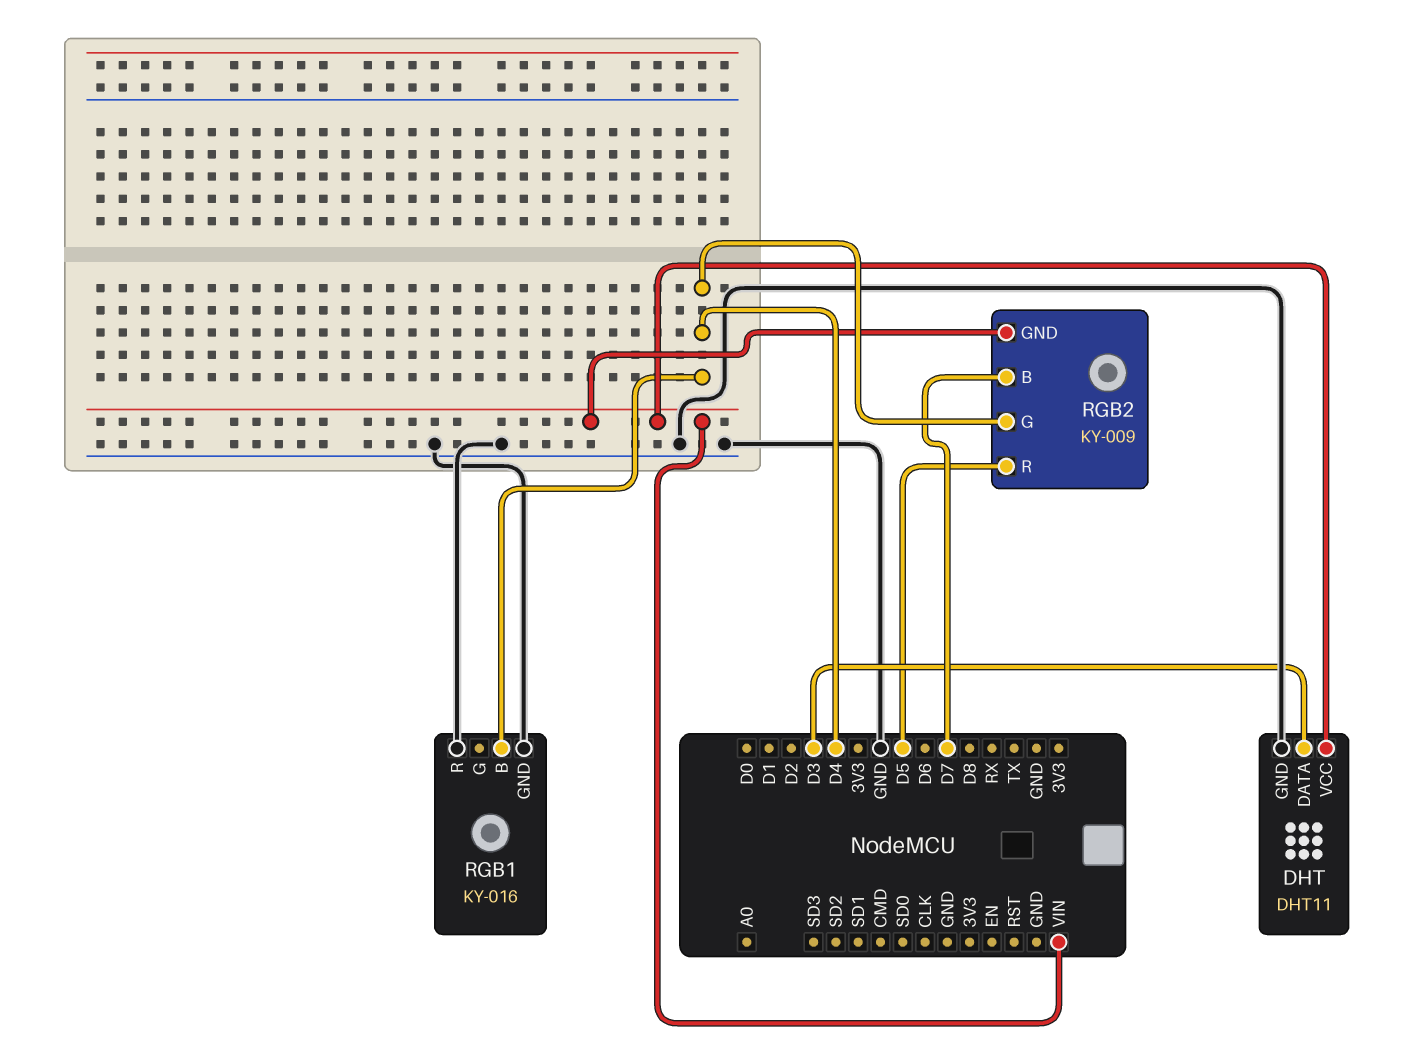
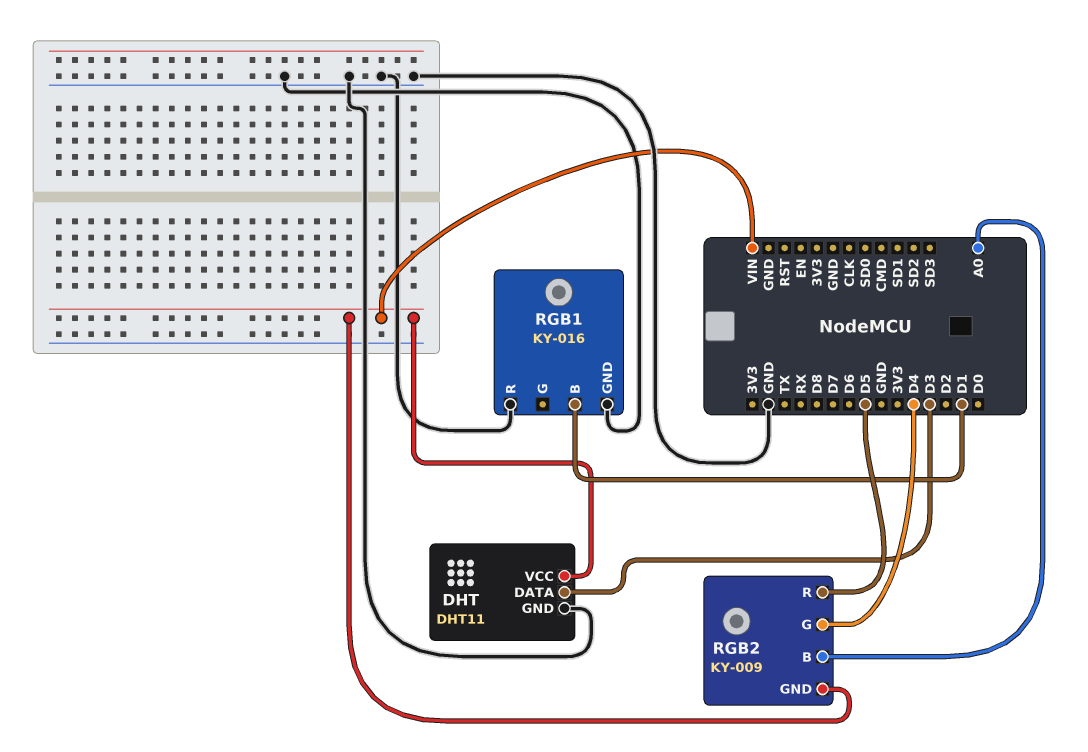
RGB1 pin B: D4 -> D1
RGB2 pin B: D7 -> A0

